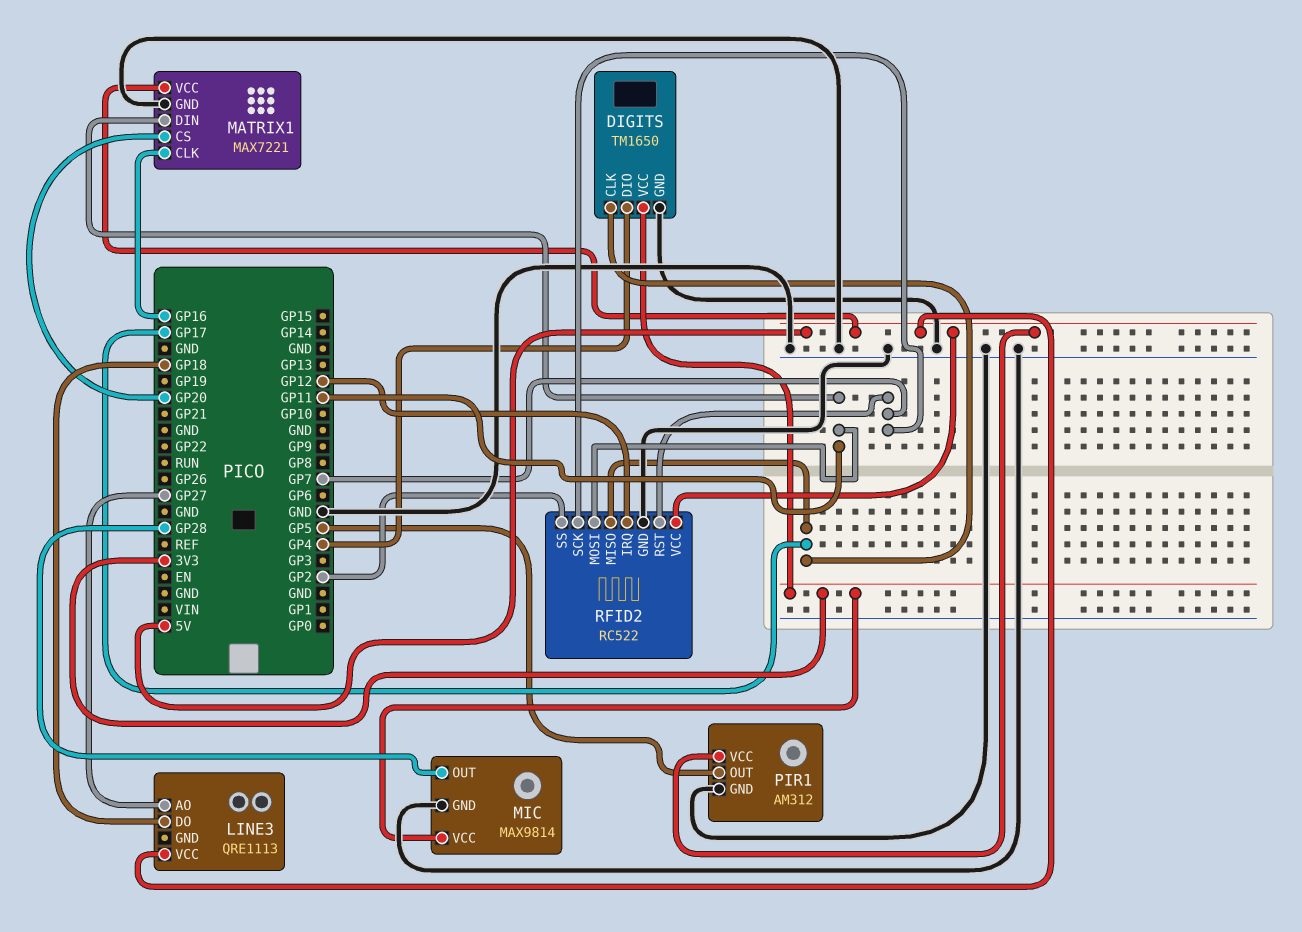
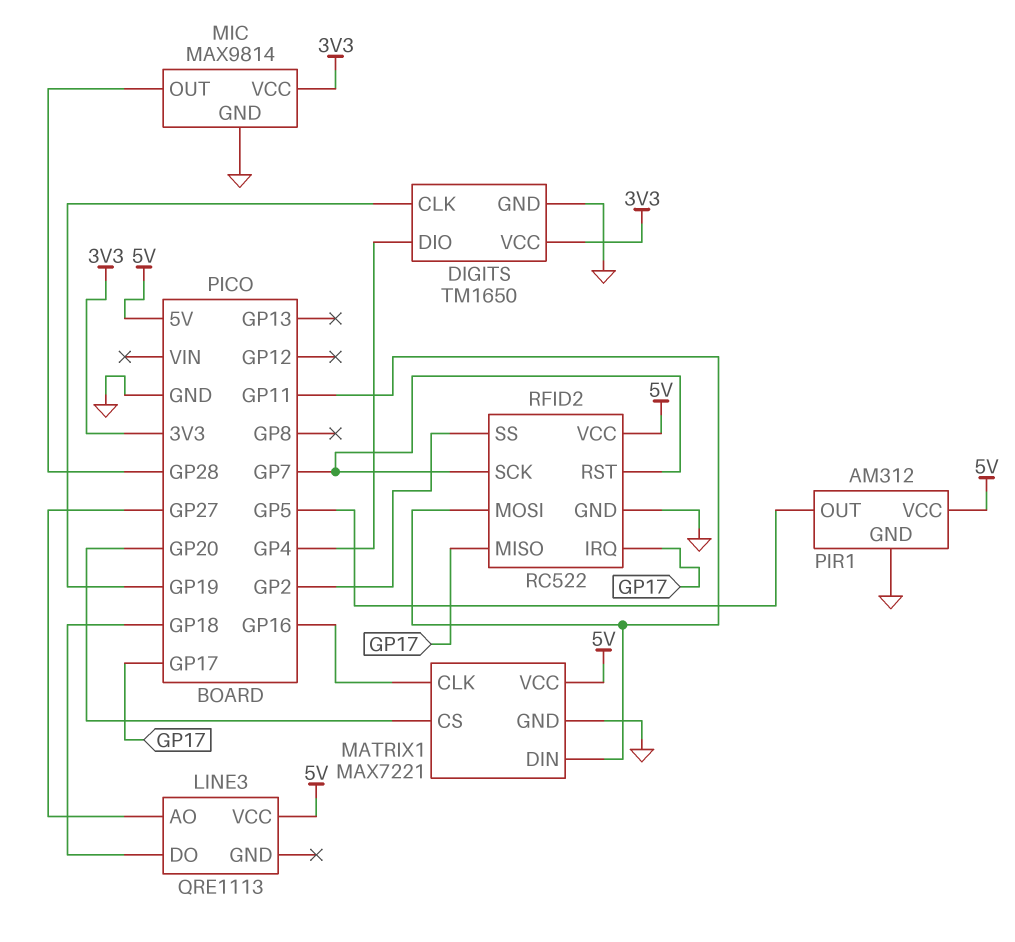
DIGITS pin CLK: GP17 -> GP19
RFID2 pin IRQ: GP12 -> GP17

